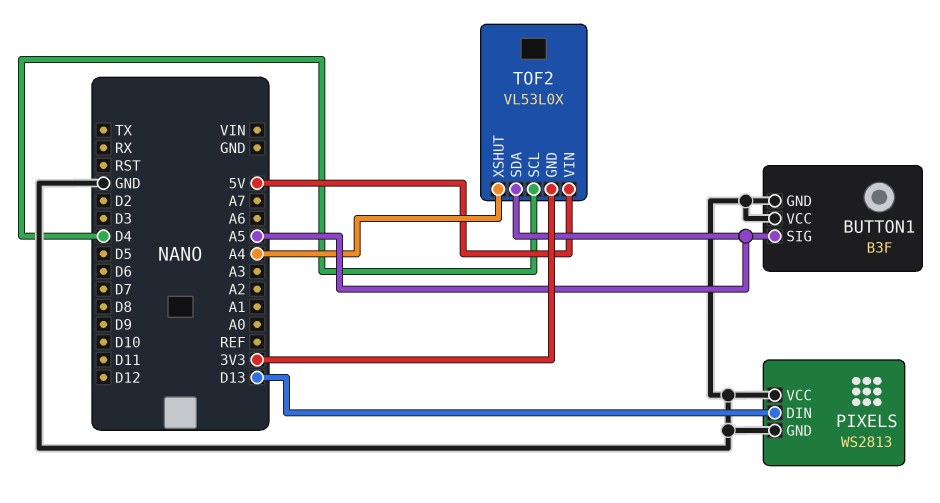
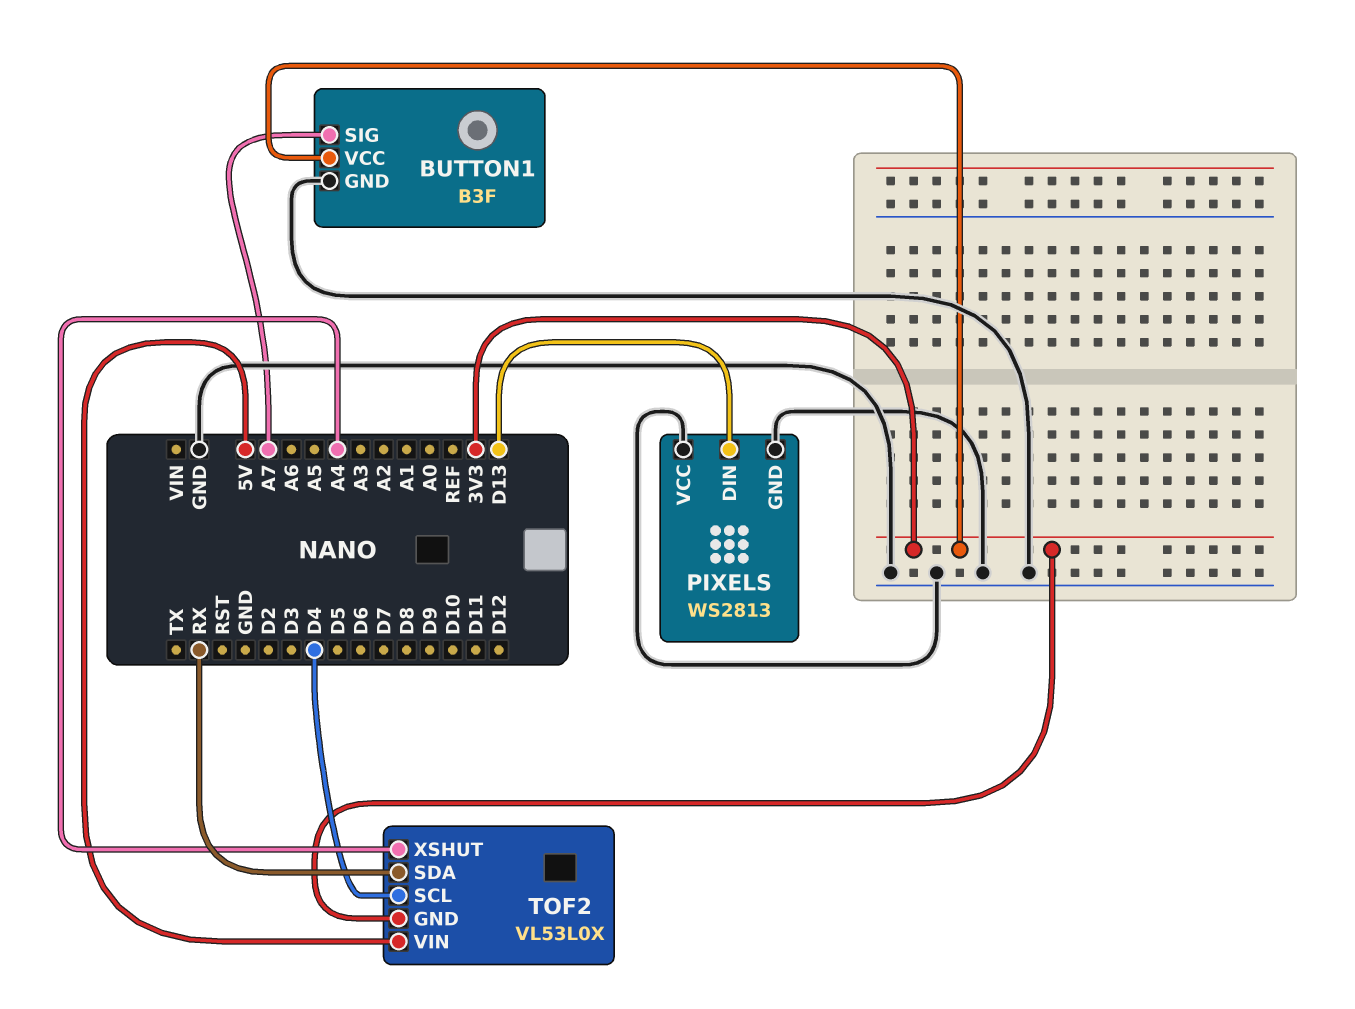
BUTTON1 pin SIG: A5 -> A7
BUTTON1 pin VCC: GND -> 3V3
TOF2 pin SDA: A5 -> RX

